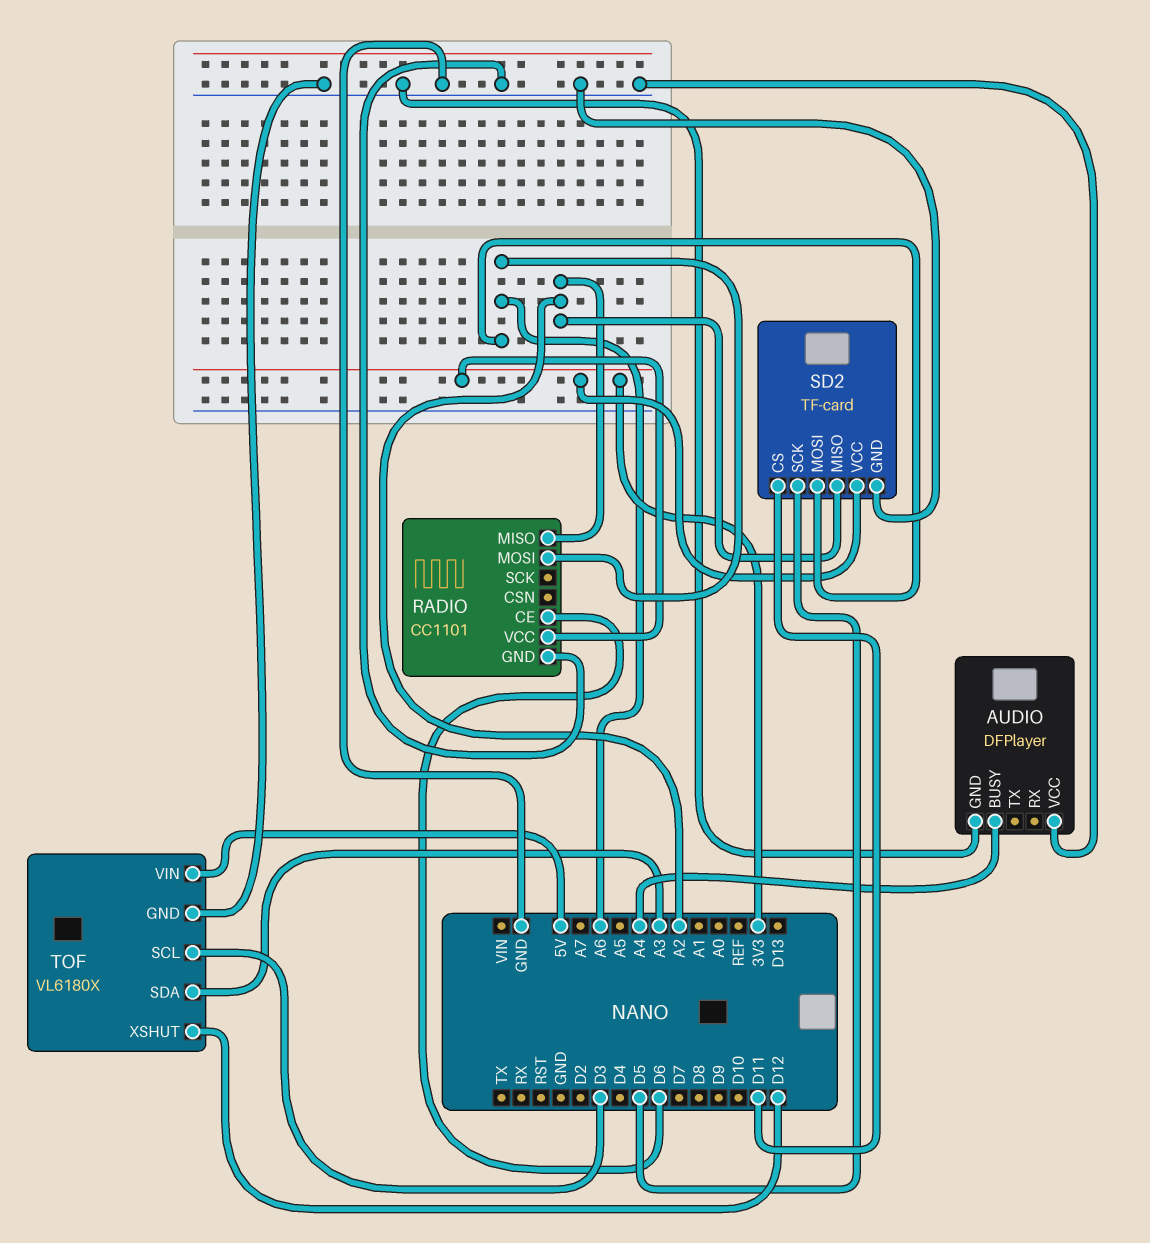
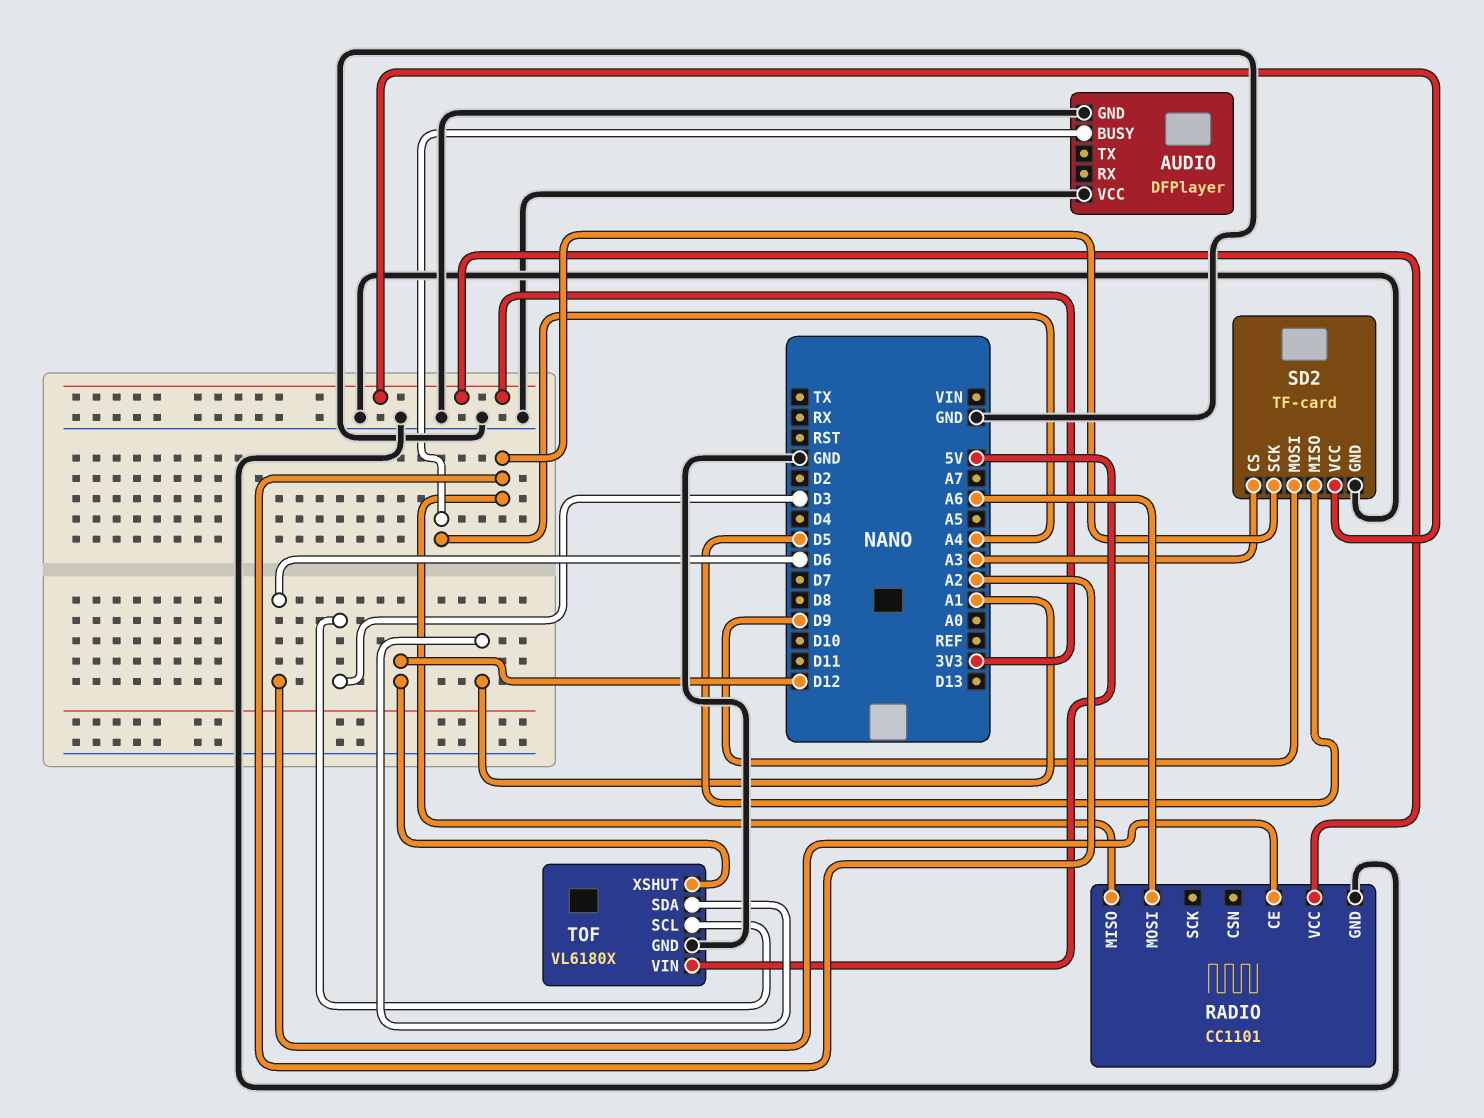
SD2 pin CS: D11 -> A3
SD2 pin MISO: A2 -> D5
SD2 pin MOSI: A6 -> D9
SD2 pin SCK: D5 -> A2
TOF pin SDA: A3 -> A1

